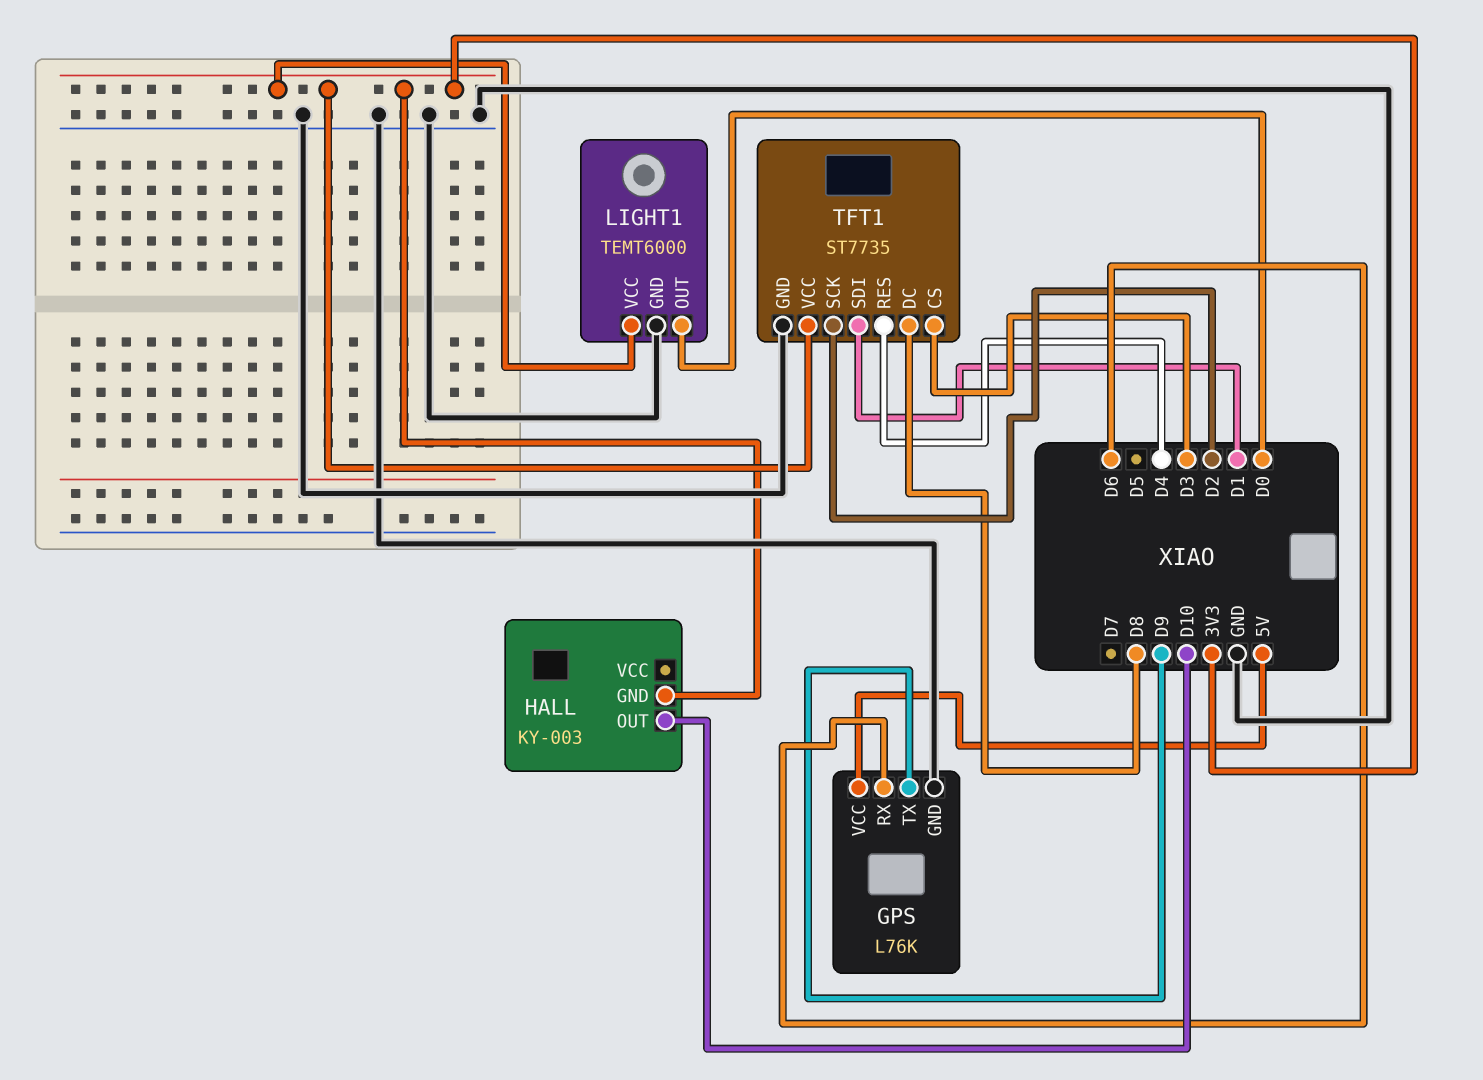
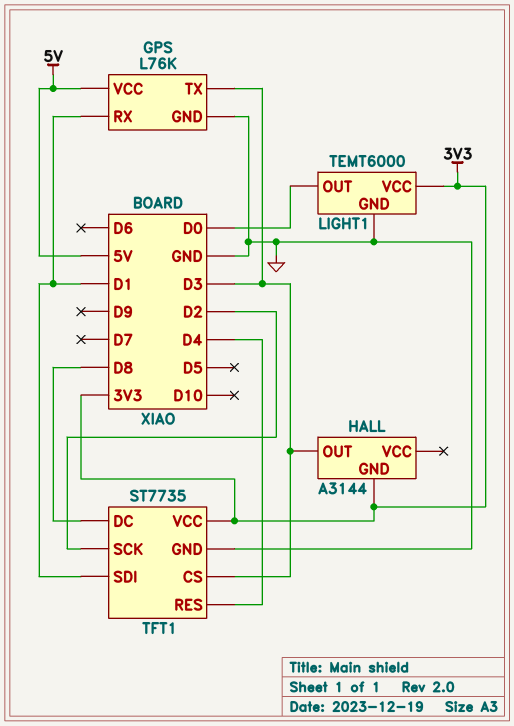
GPS pin RX: D6 -> D1
GPS pin TX: D9 -> D3
HALL: KY-003 -> A3144
HALL pin OUT: D10 -> D3

